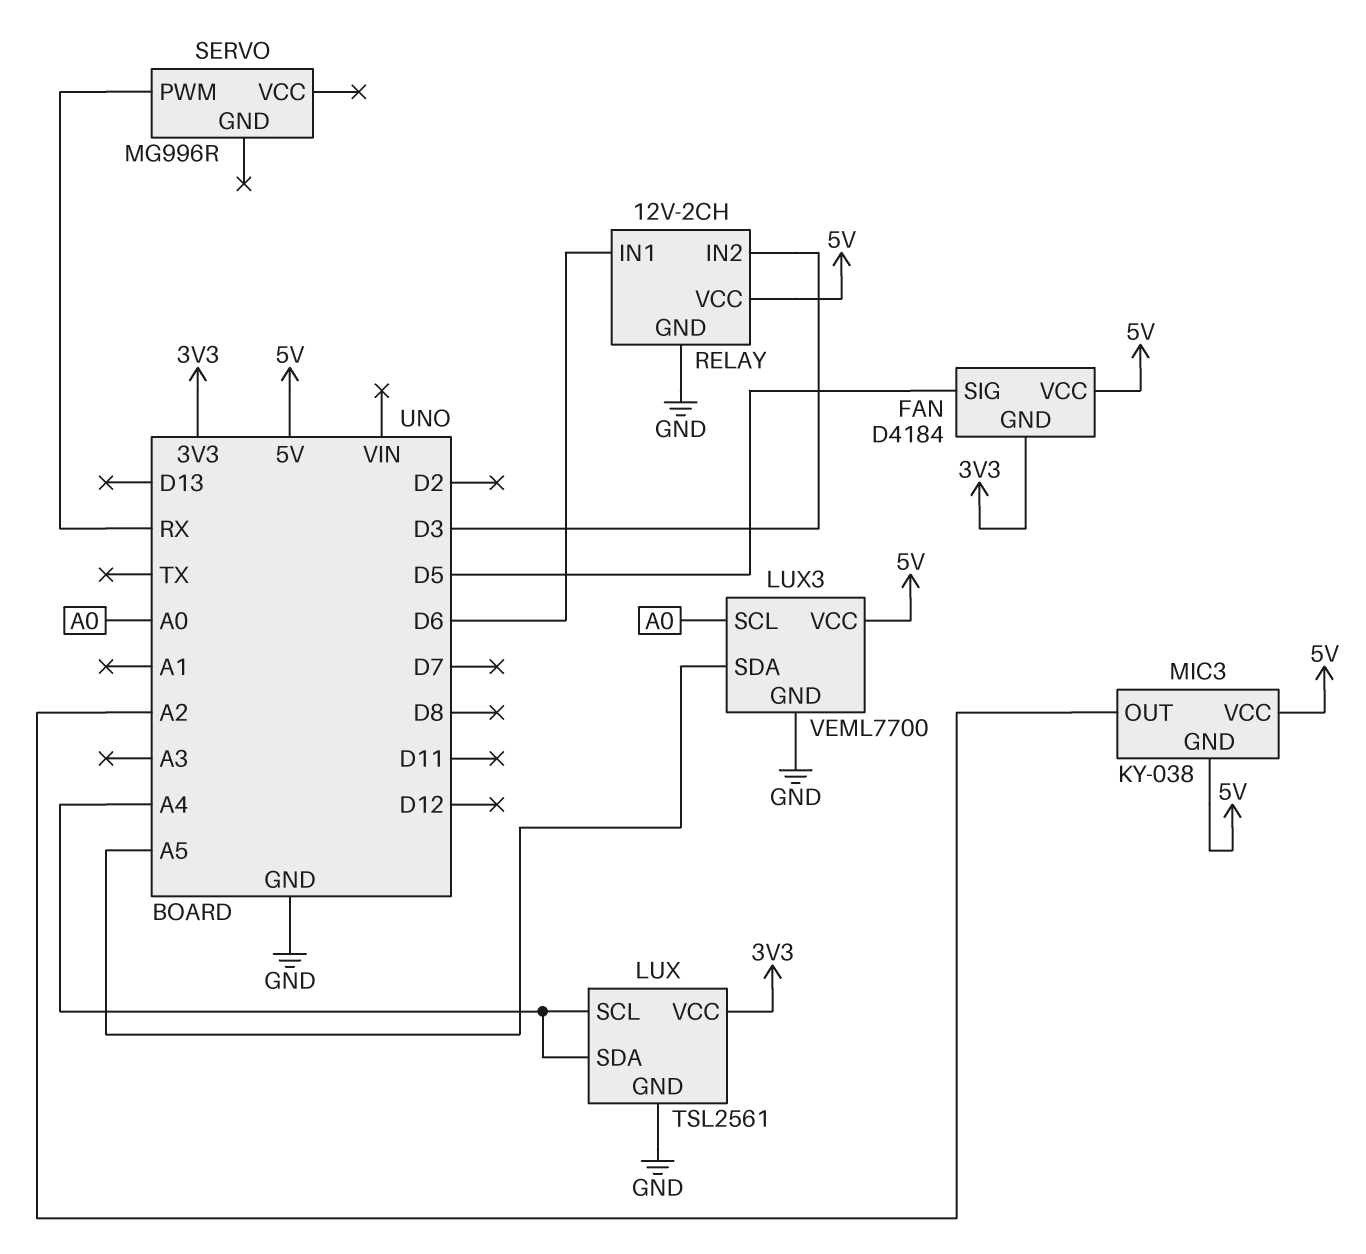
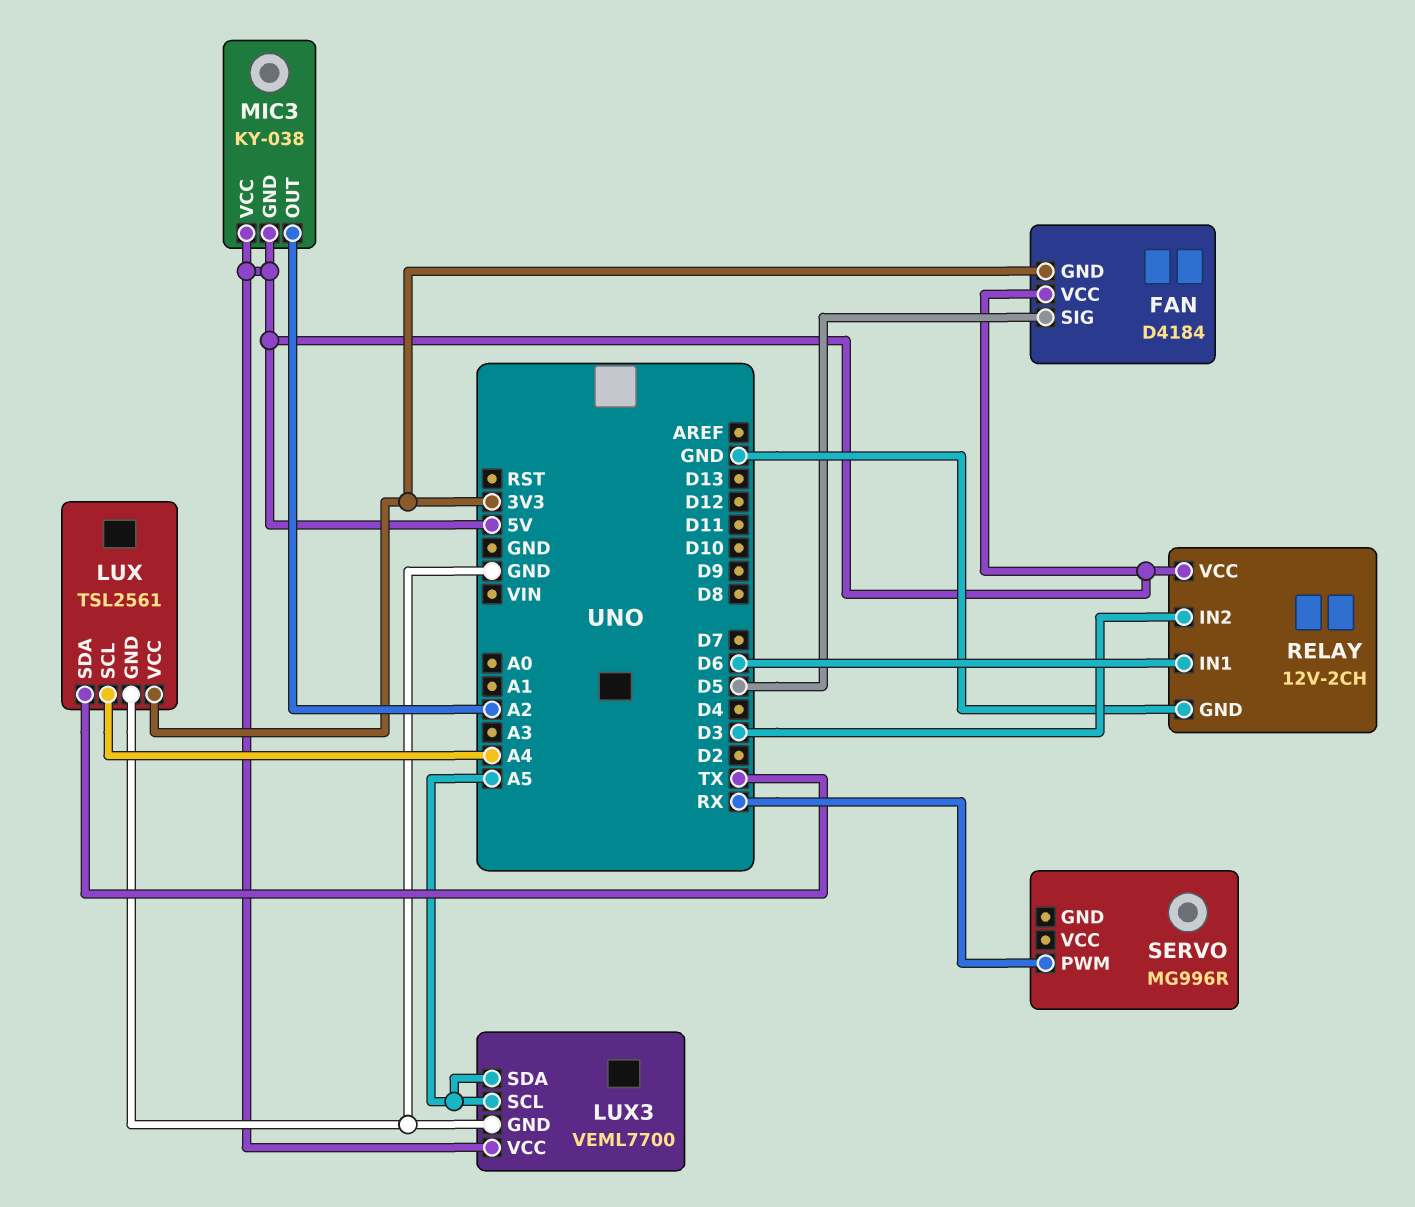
LUX pin SDA: A4 -> TX
LUX3 pin SCL: A0 -> A5

